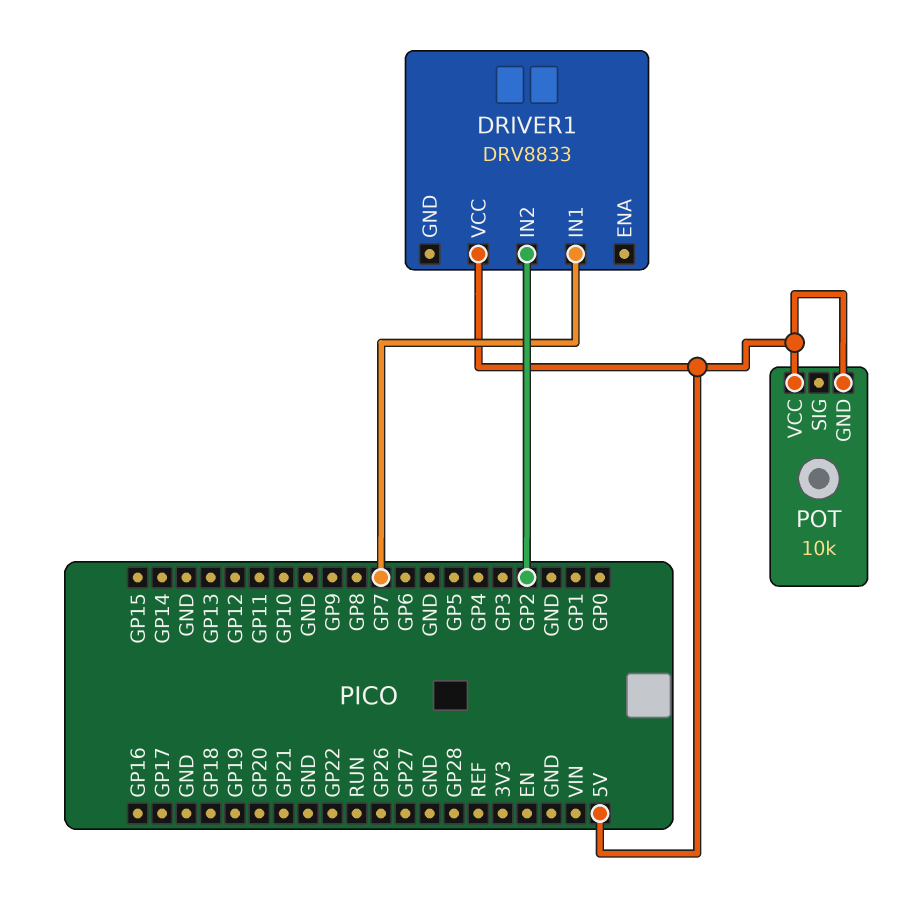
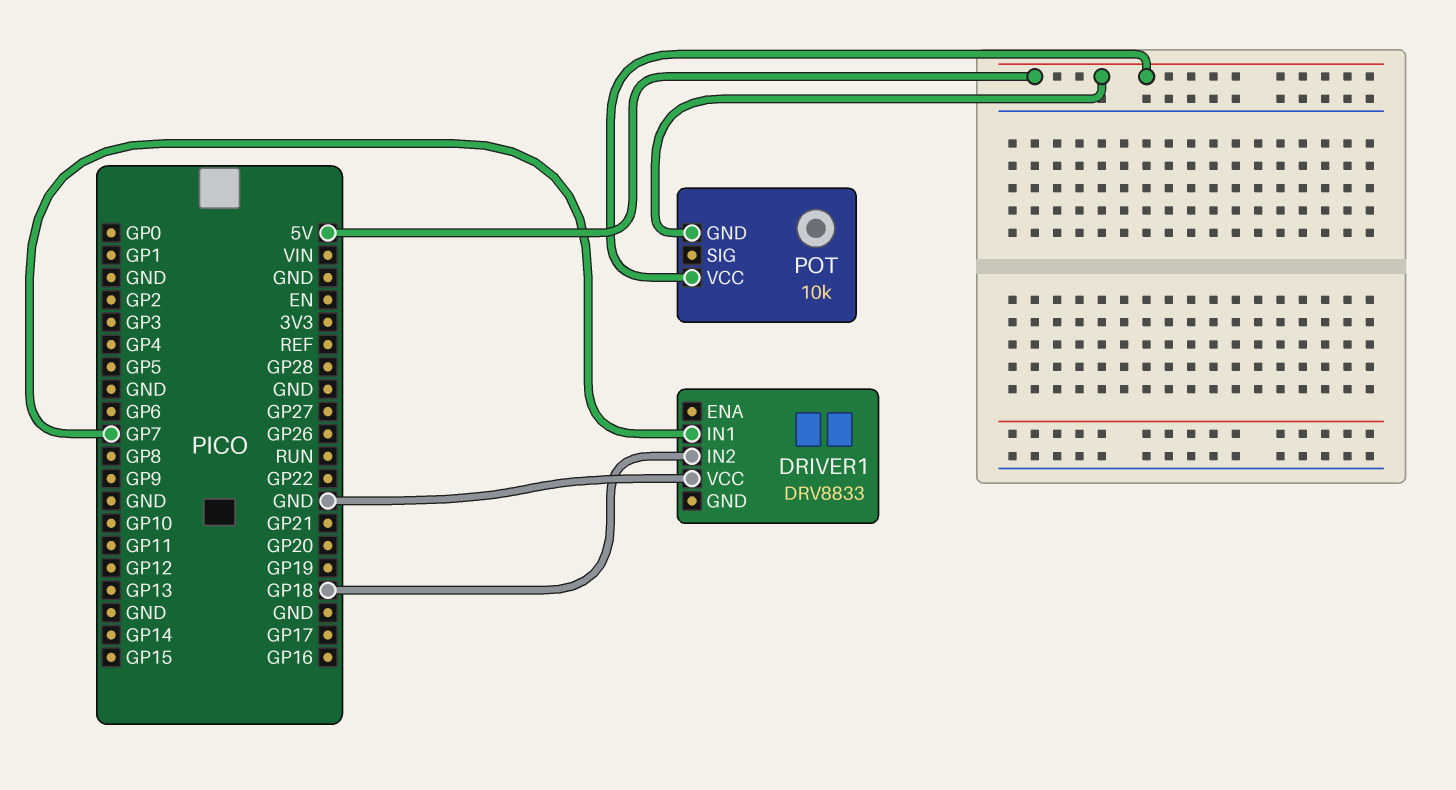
DRIVER1 pin IN2: GP2 -> GP18
DRIVER1 pin VCC: 5V -> GND

